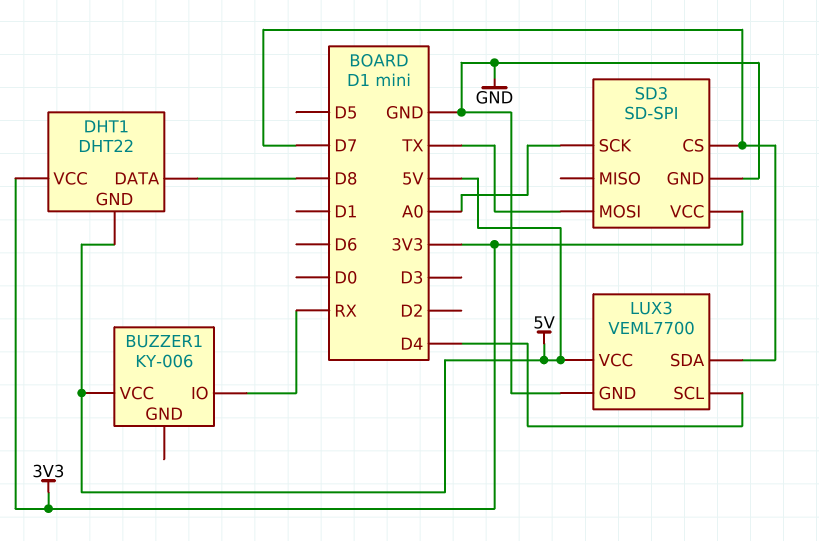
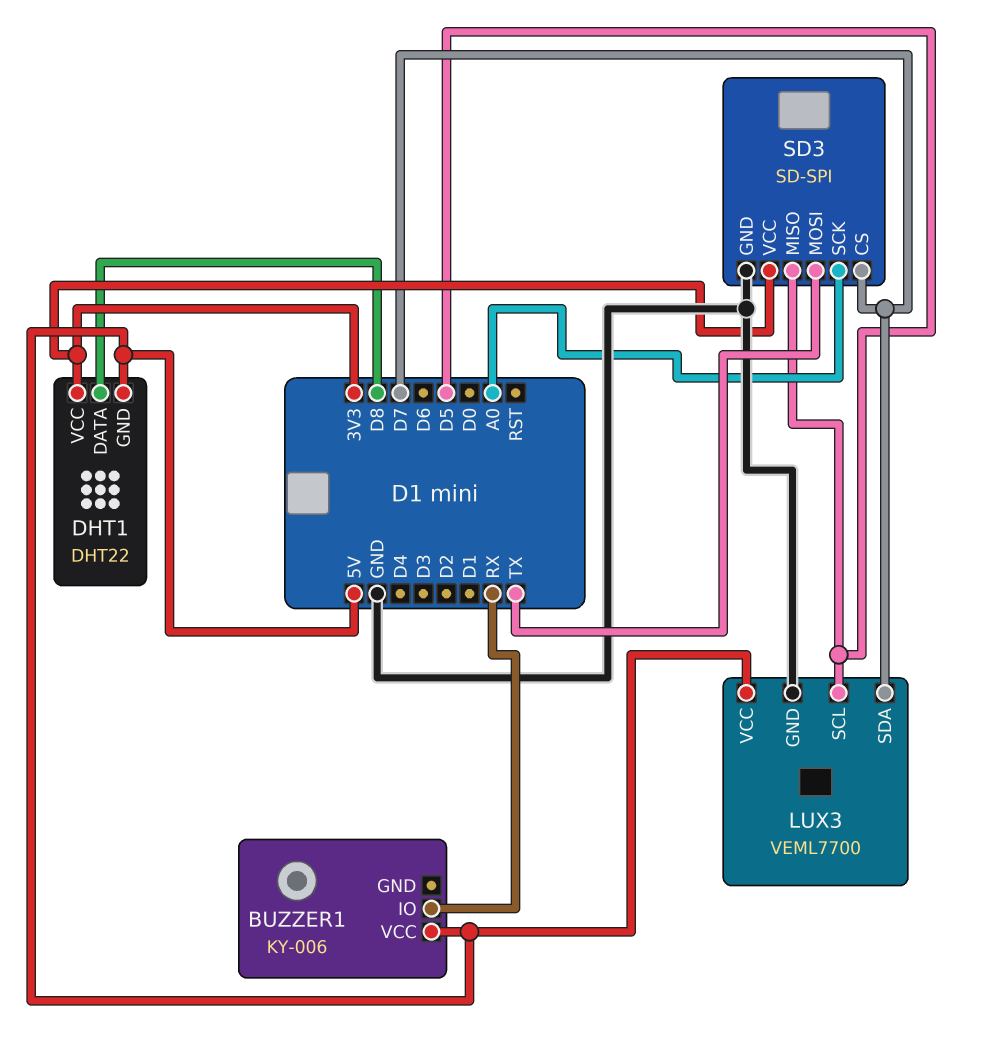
LUX3 pin SCL: D4 -> D5
SD3 pin MISO: none -> D5

